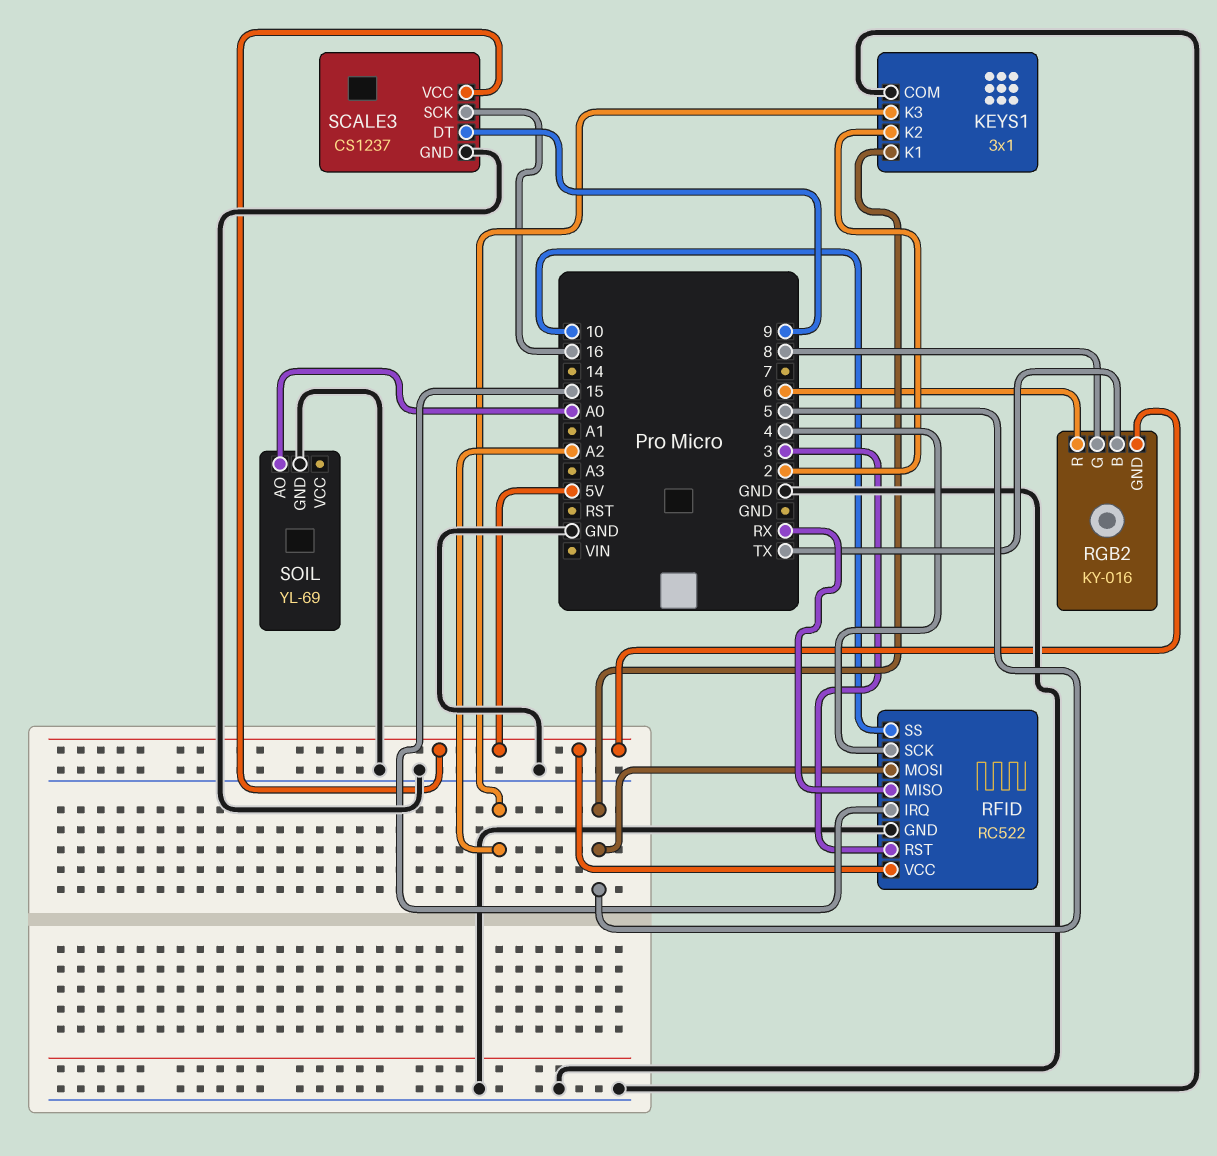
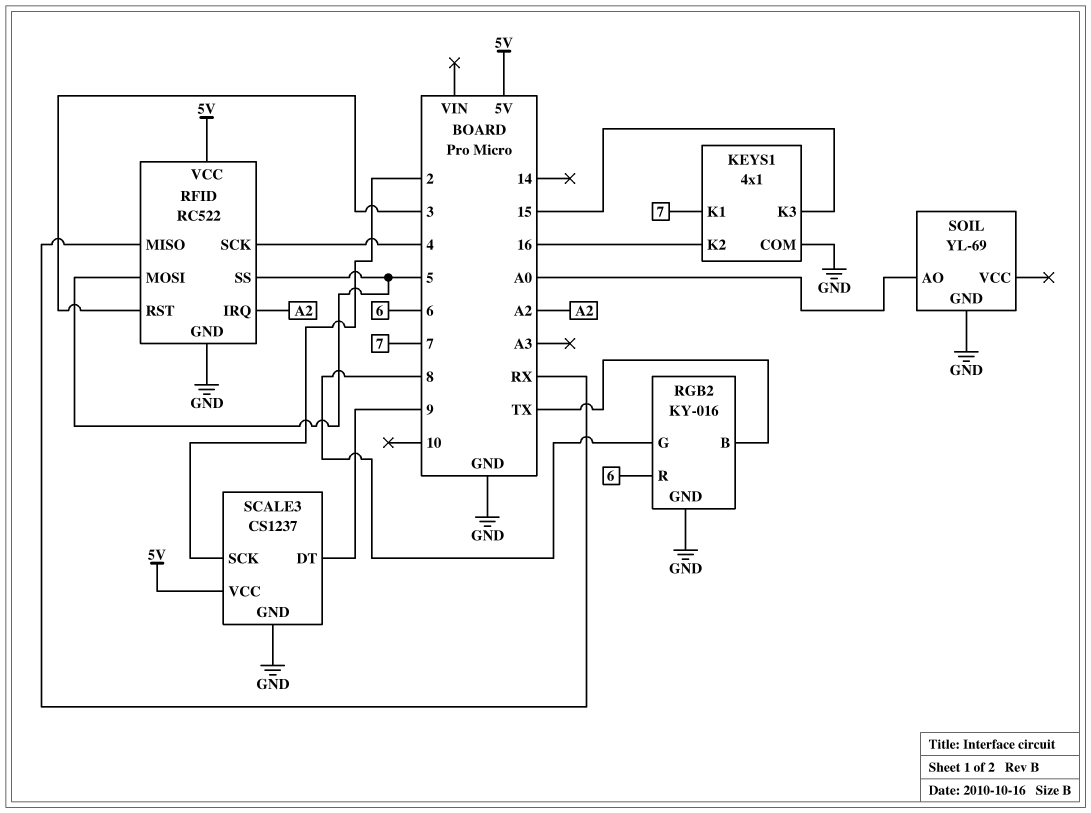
KEYS1: 3x1 -> 4x1
KEYS1 pin K1: 5 -> 7
KEYS1 pin K2: 2 -> 16
KEYS1 pin K3: A2 -> 15
RFID pin IRQ: 15 -> A2
RFID pin SS: 10 -> 5
RGB2 pin GND: 5V -> GND
SCALE3 pin SCK: 16 -> 2

